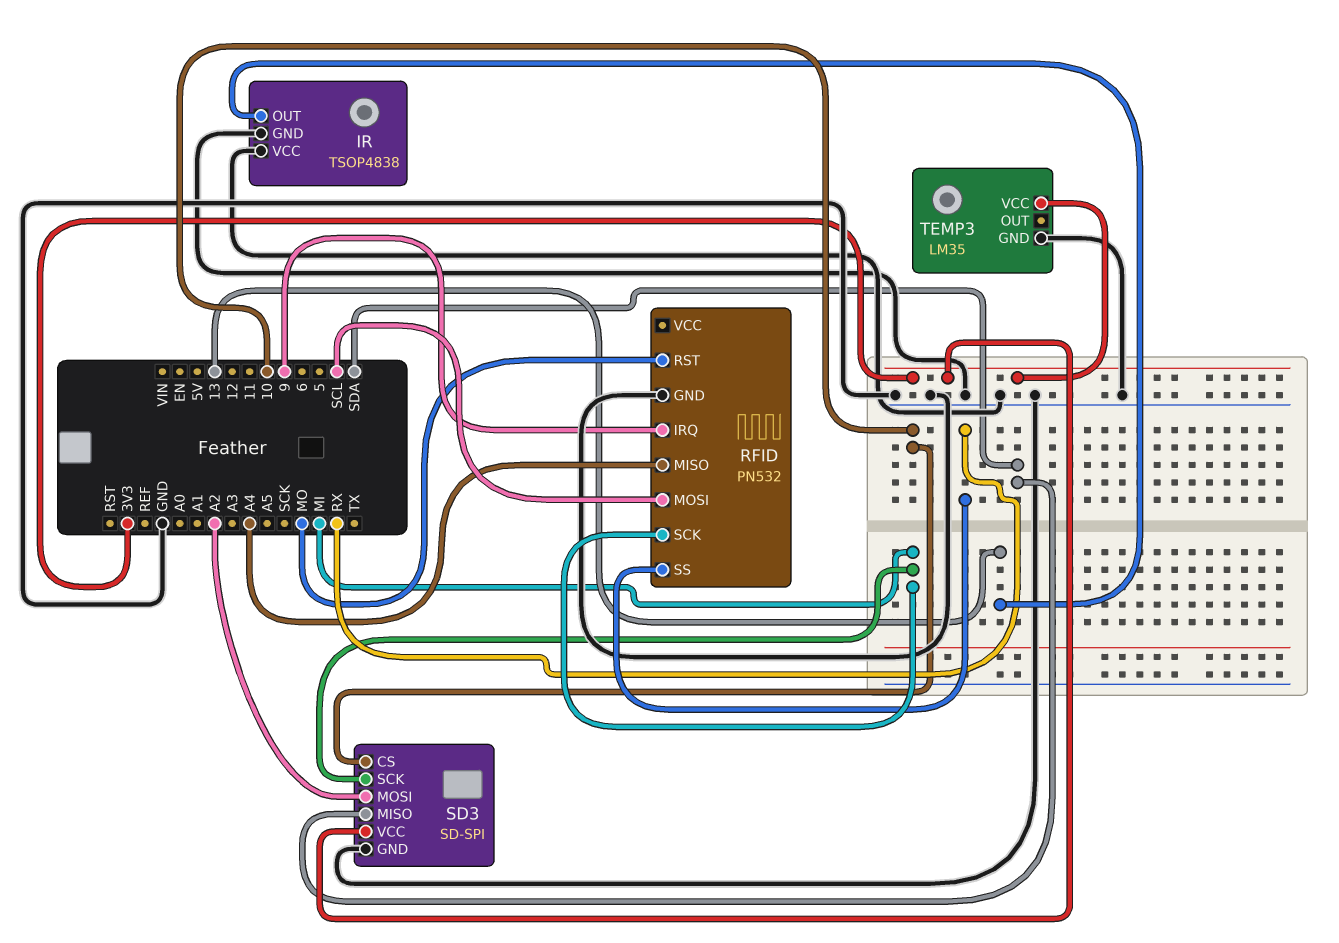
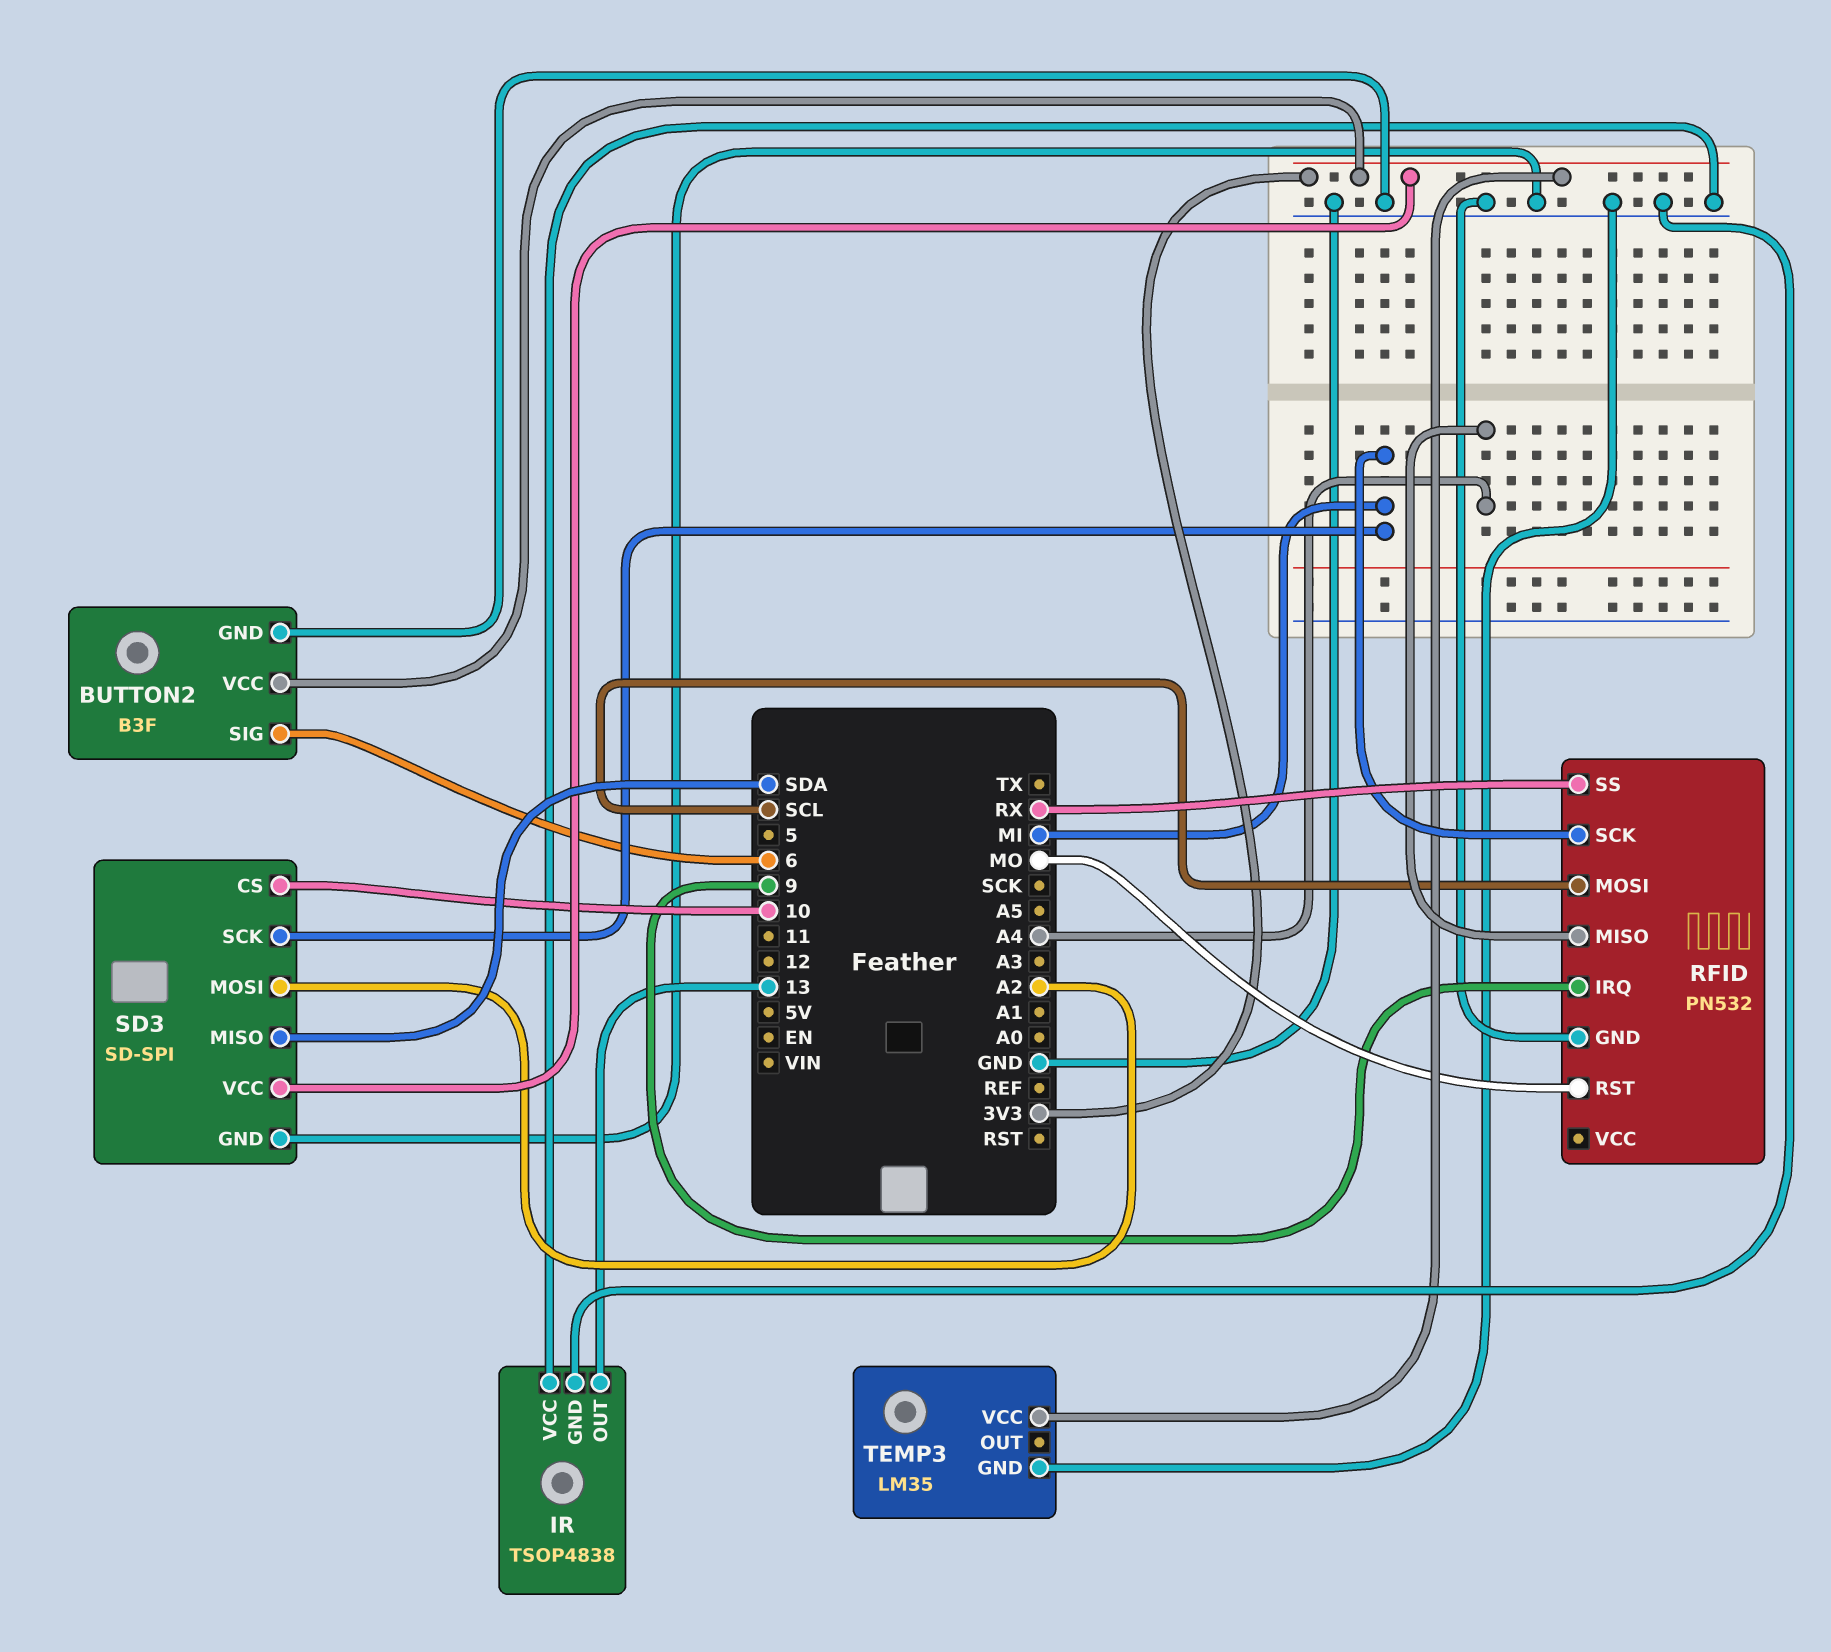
BUTTON2: none -> B3F
BUTTON2 pin GND: none -> GND
BUTTON2 pin SIG: none -> 6
BUTTON2 pin VCC: none -> 3V3

